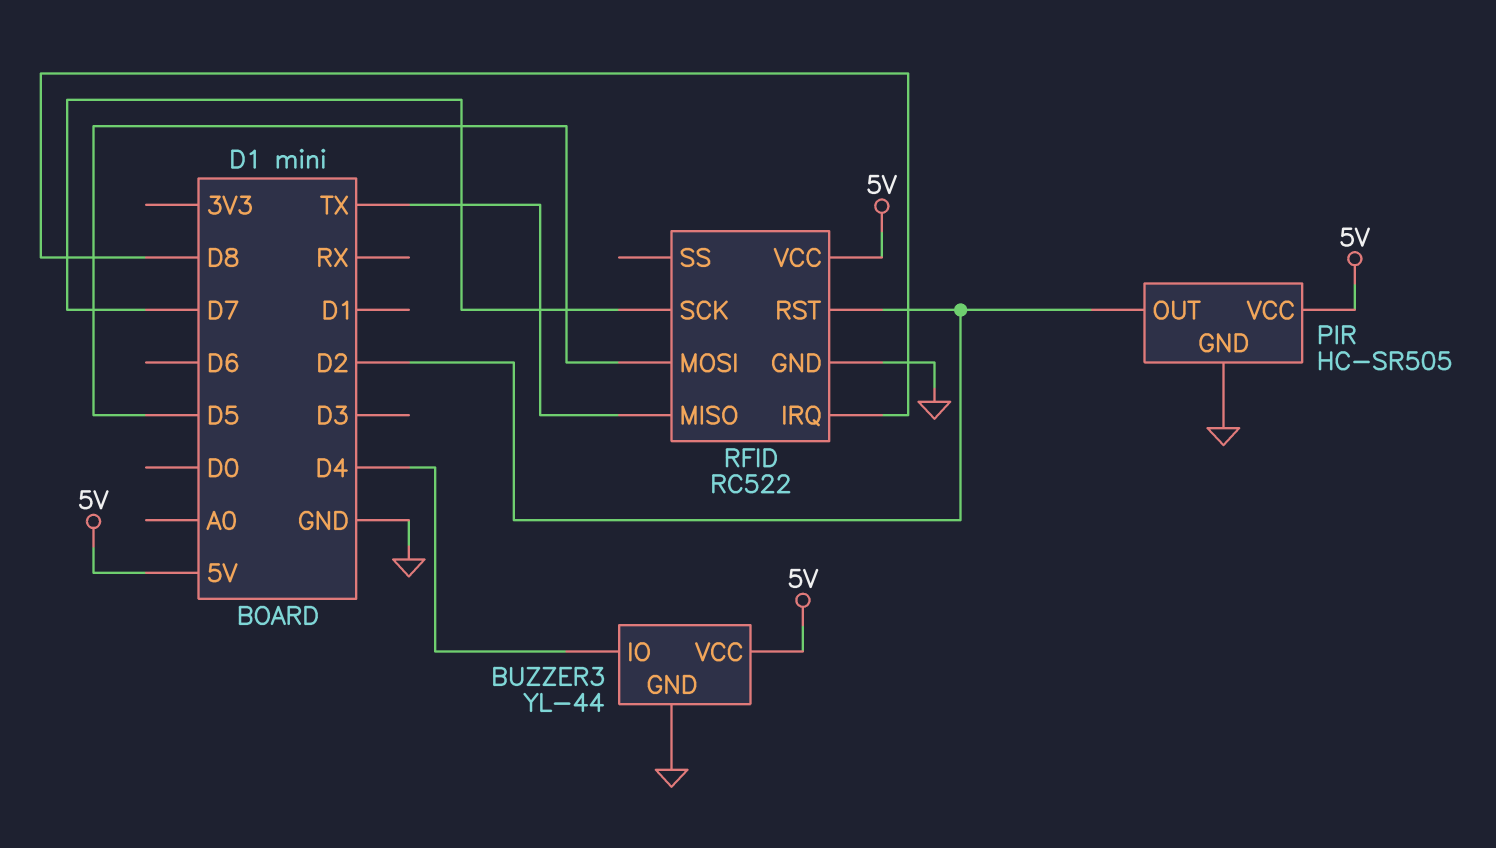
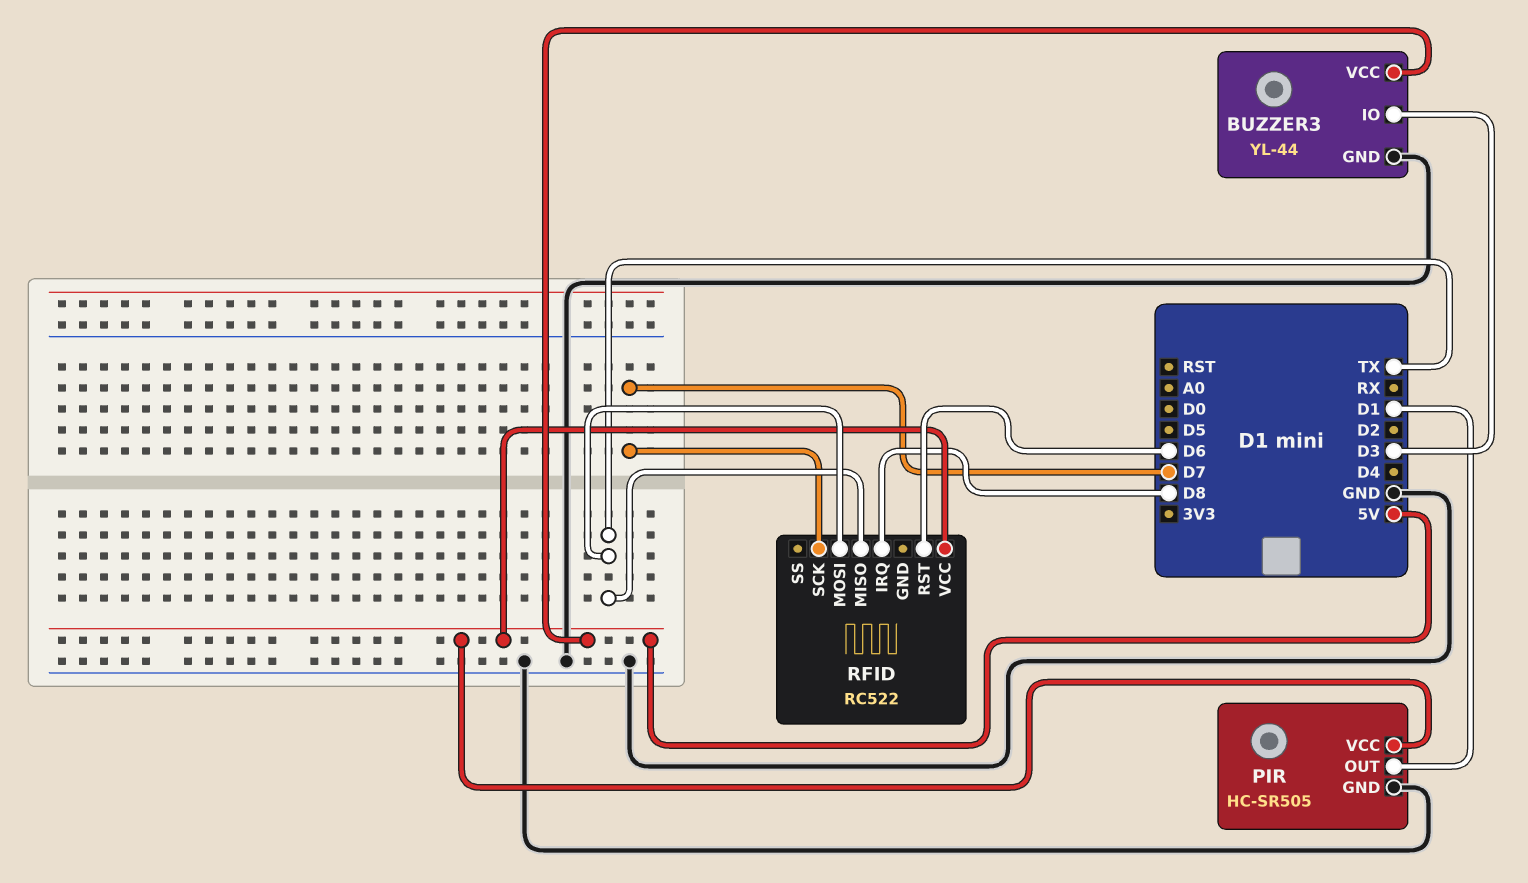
BUZZER3 pin IO: D4 -> D3
PIR pin OUT: D2 -> D1
RFID pin GND: GND -> none
RFID pin MOSI: D5 -> TX
RFID pin RST: D2 -> D6

